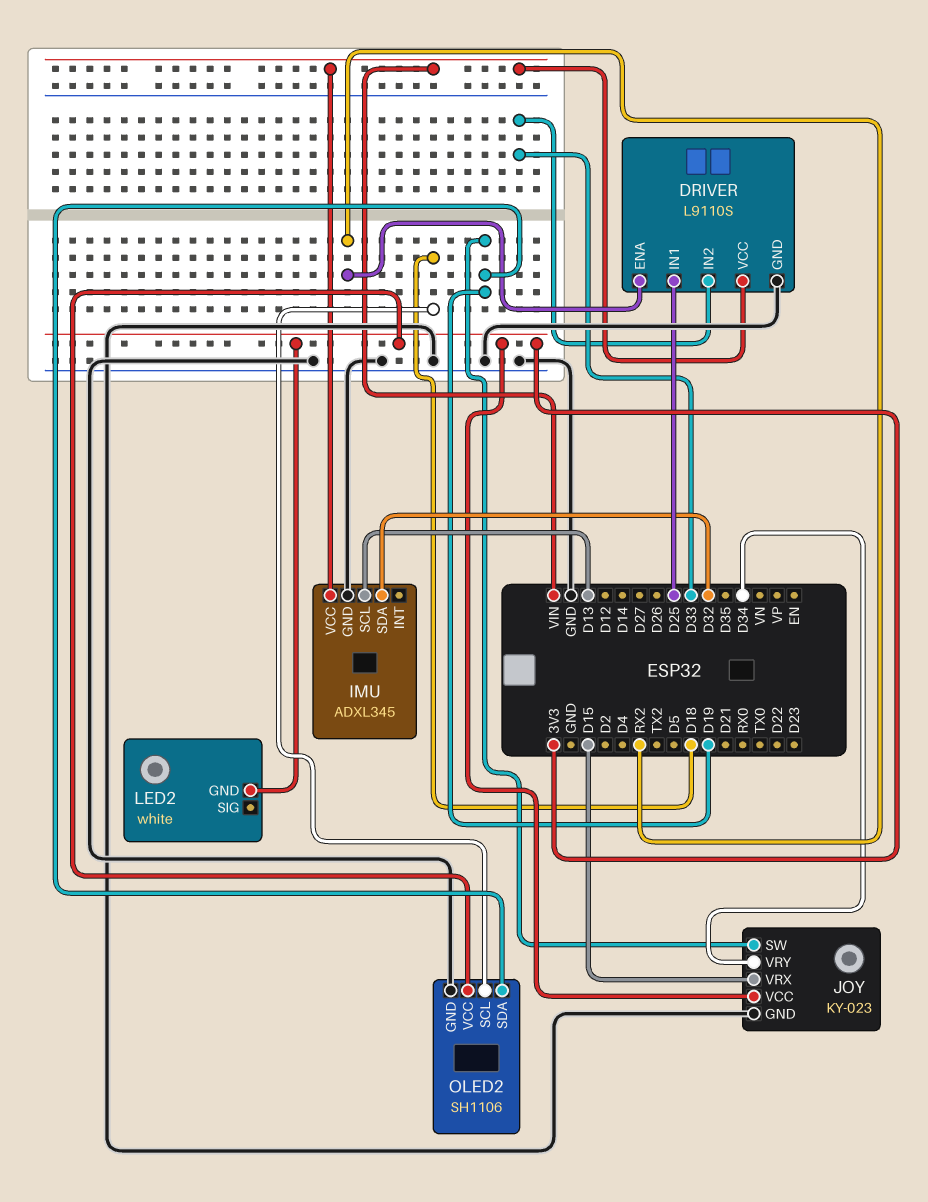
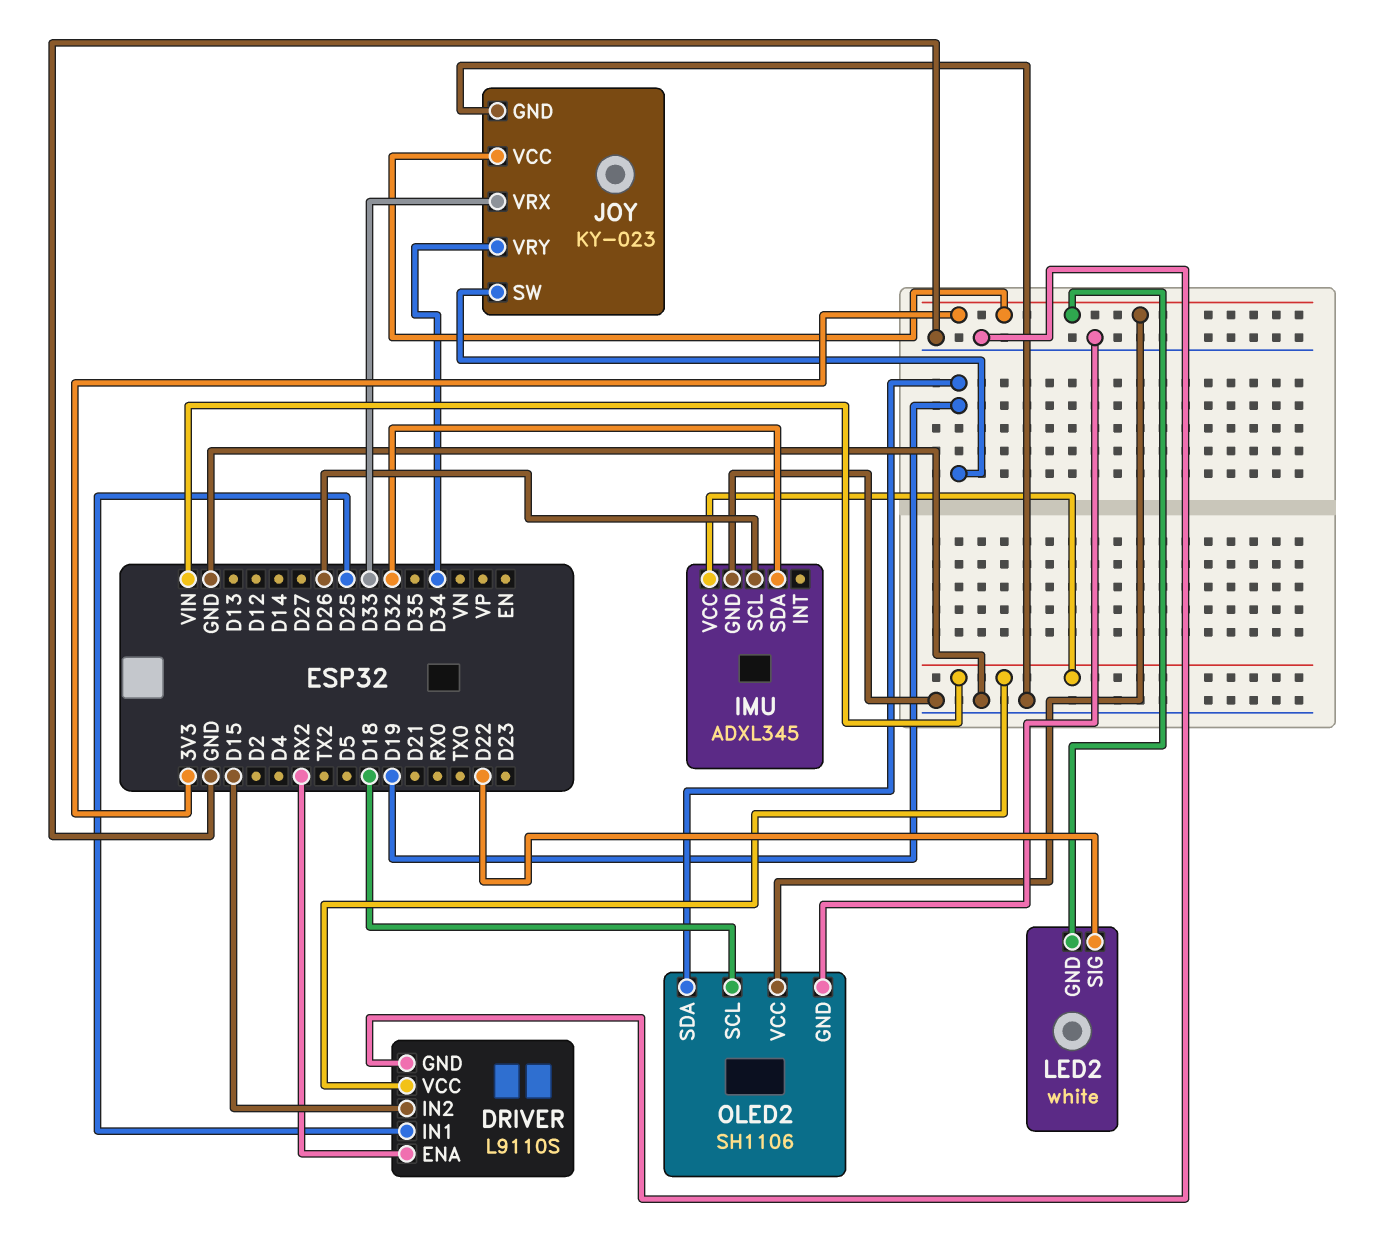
DRIVER pin IN2: D33 -> D15
IMU pin SCL: D13 -> D26
JOY pin VRX: D15 -> D33
LED2 pin SIG: none -> D22

